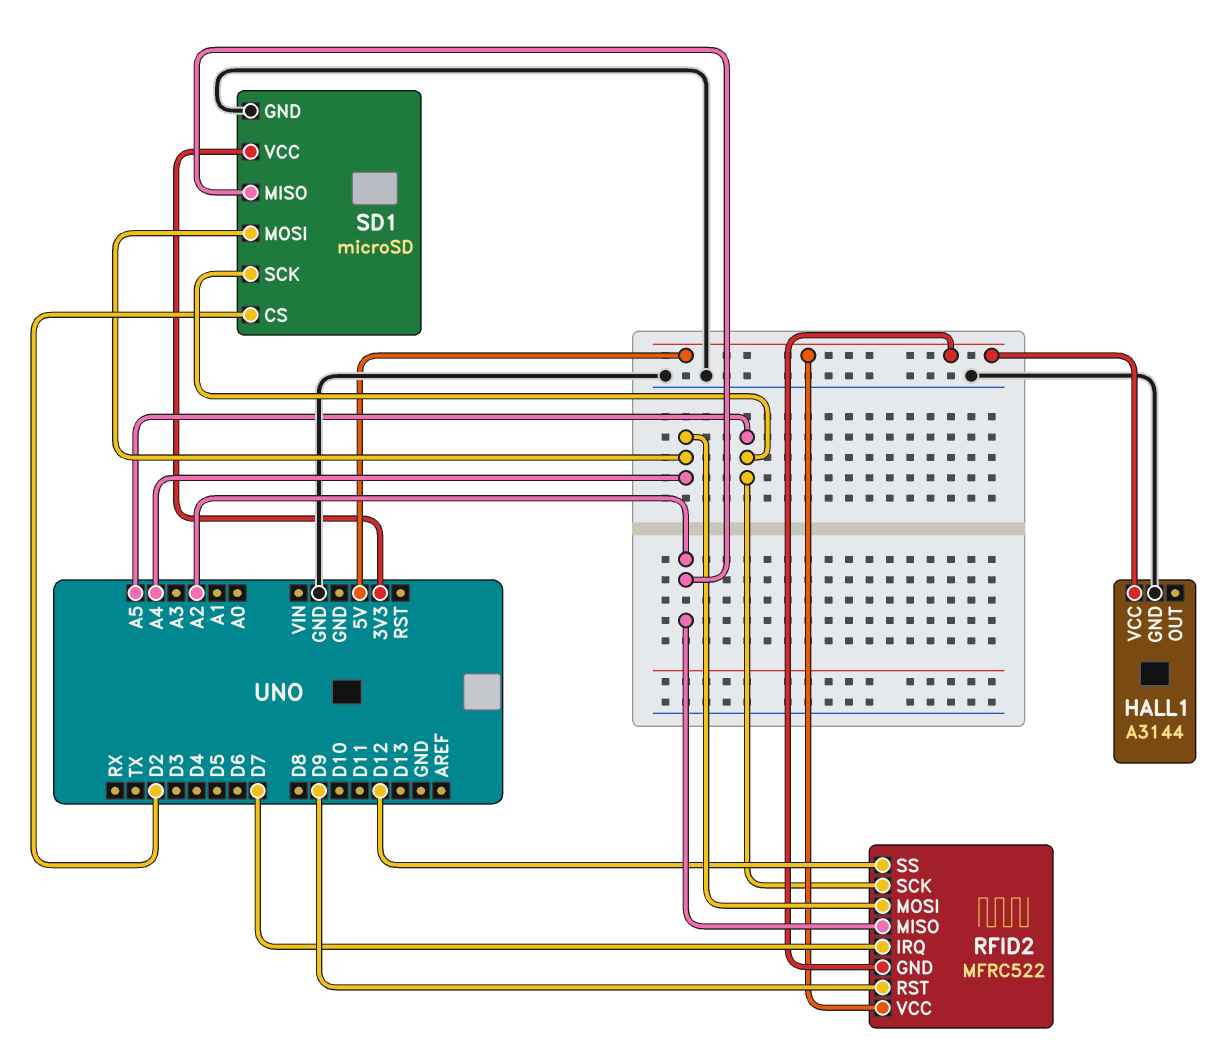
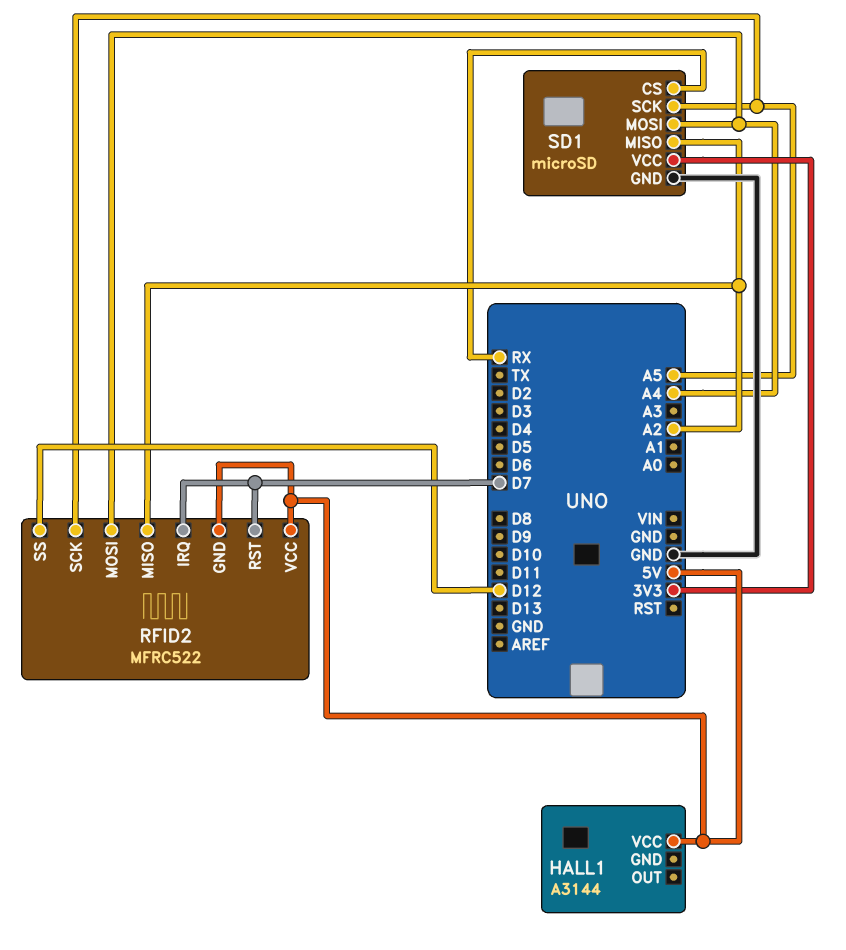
HALL1 pin GND: GND -> none
RFID2 pin RST: D9 -> D7
SD1 pin CS: D2 -> RX

